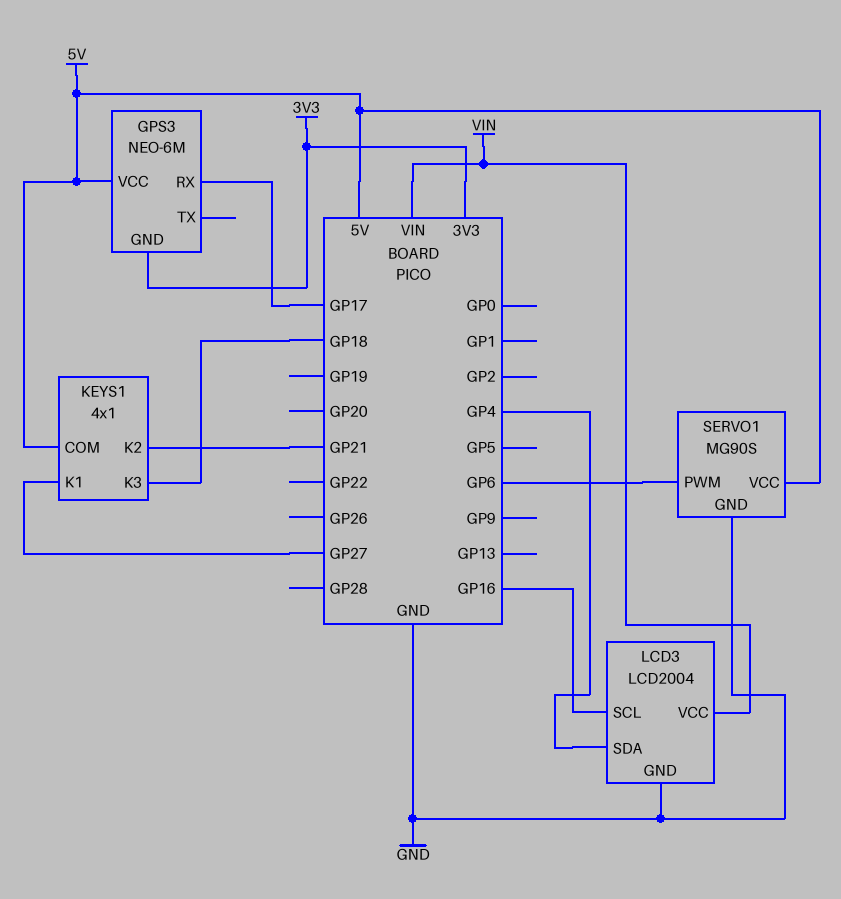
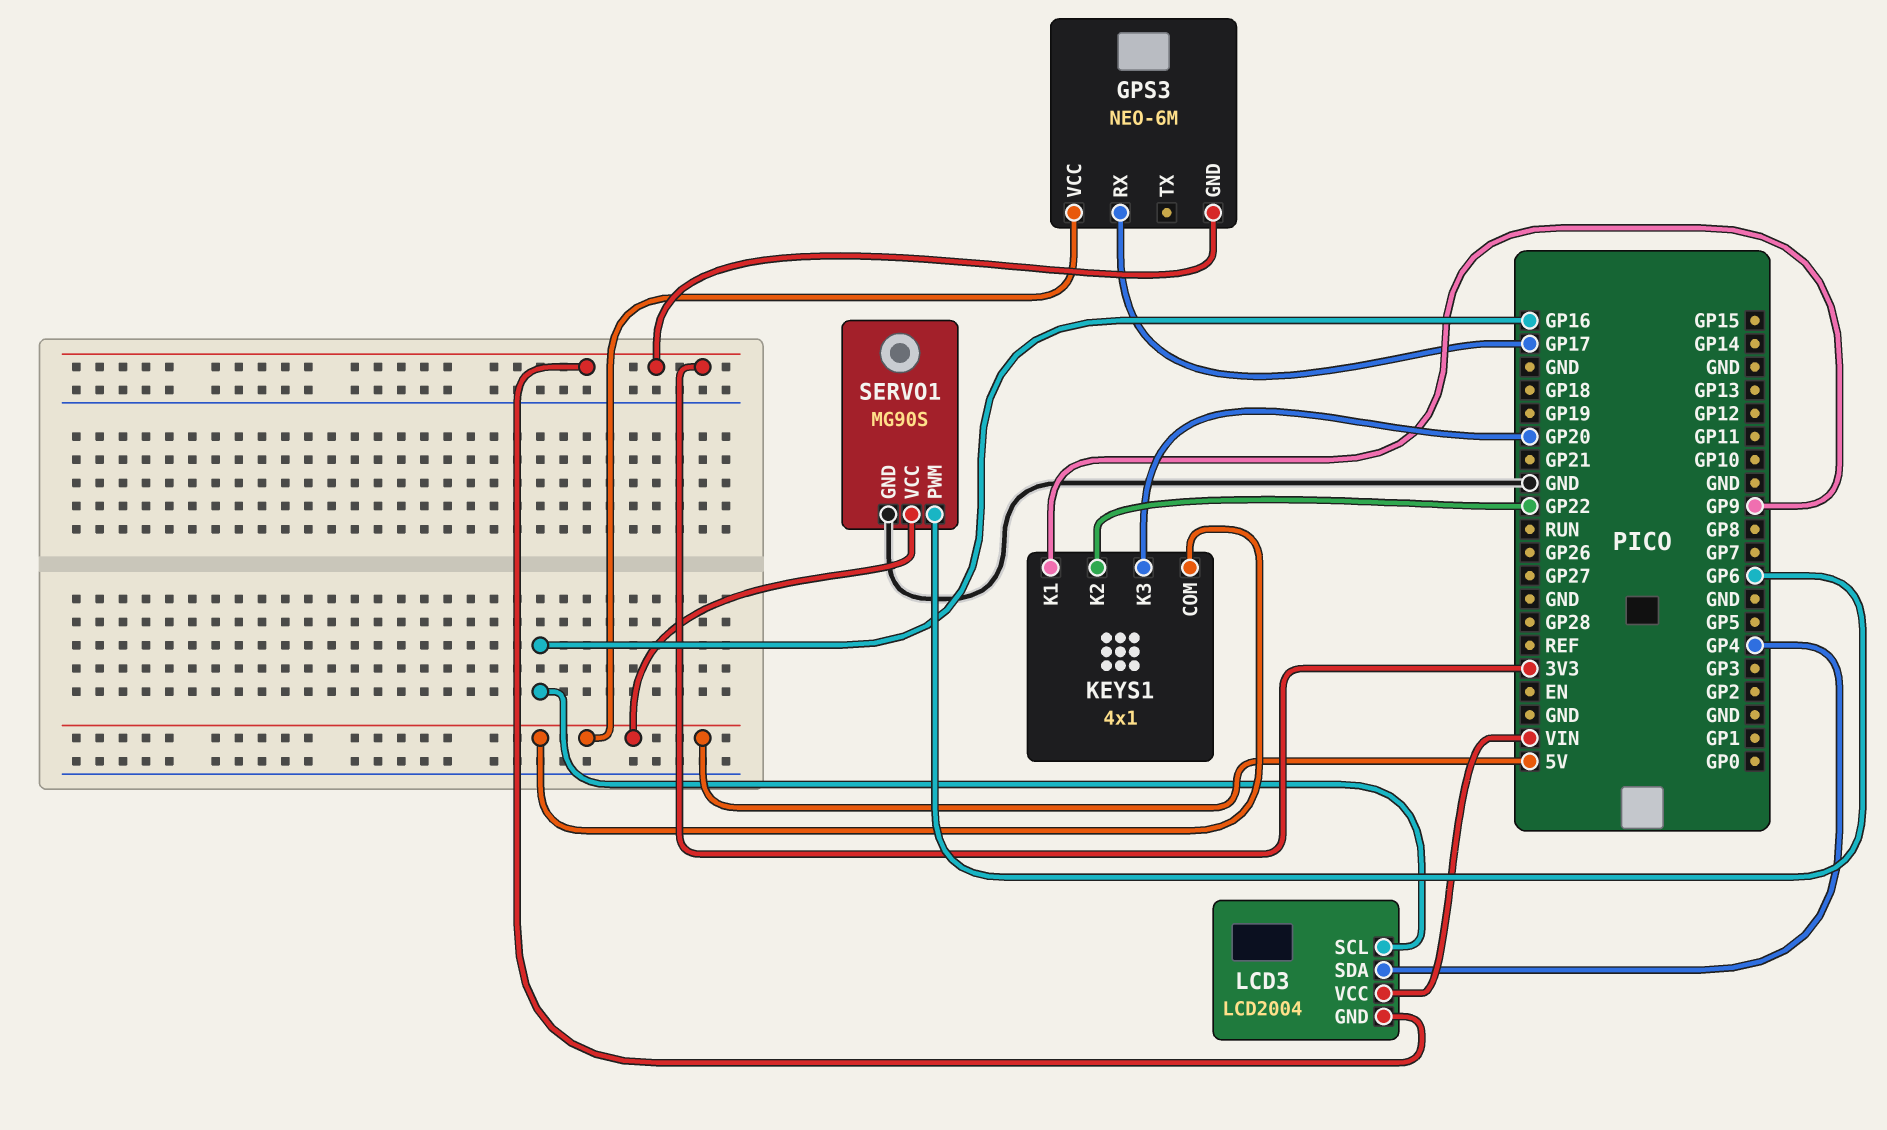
KEYS1 pin K1: GP27 -> GP9
KEYS1 pin K2: GP21 -> GP22
KEYS1 pin K3: GP18 -> GP20
LCD3 pin GND: GND -> 3V3

